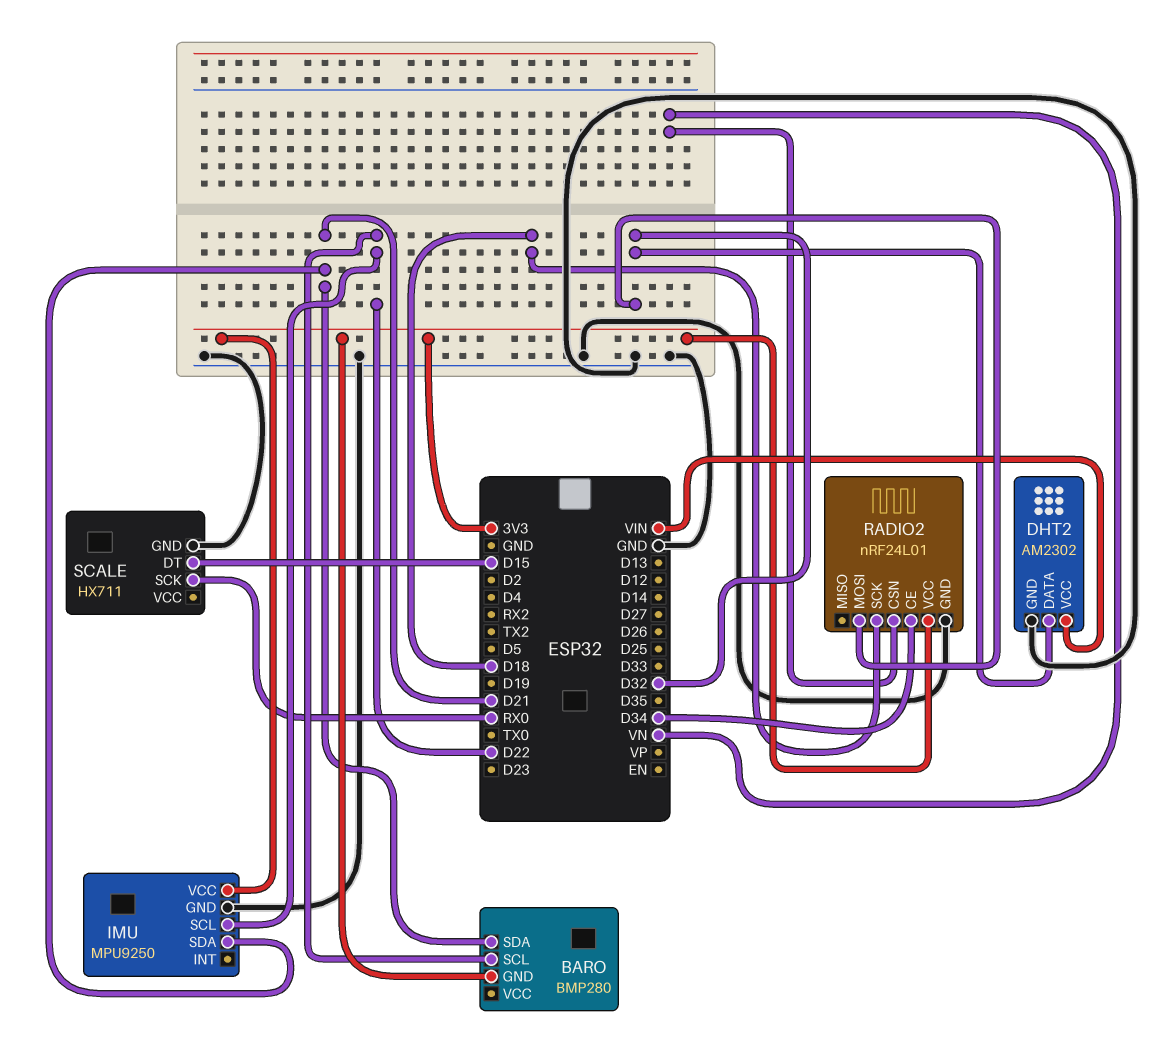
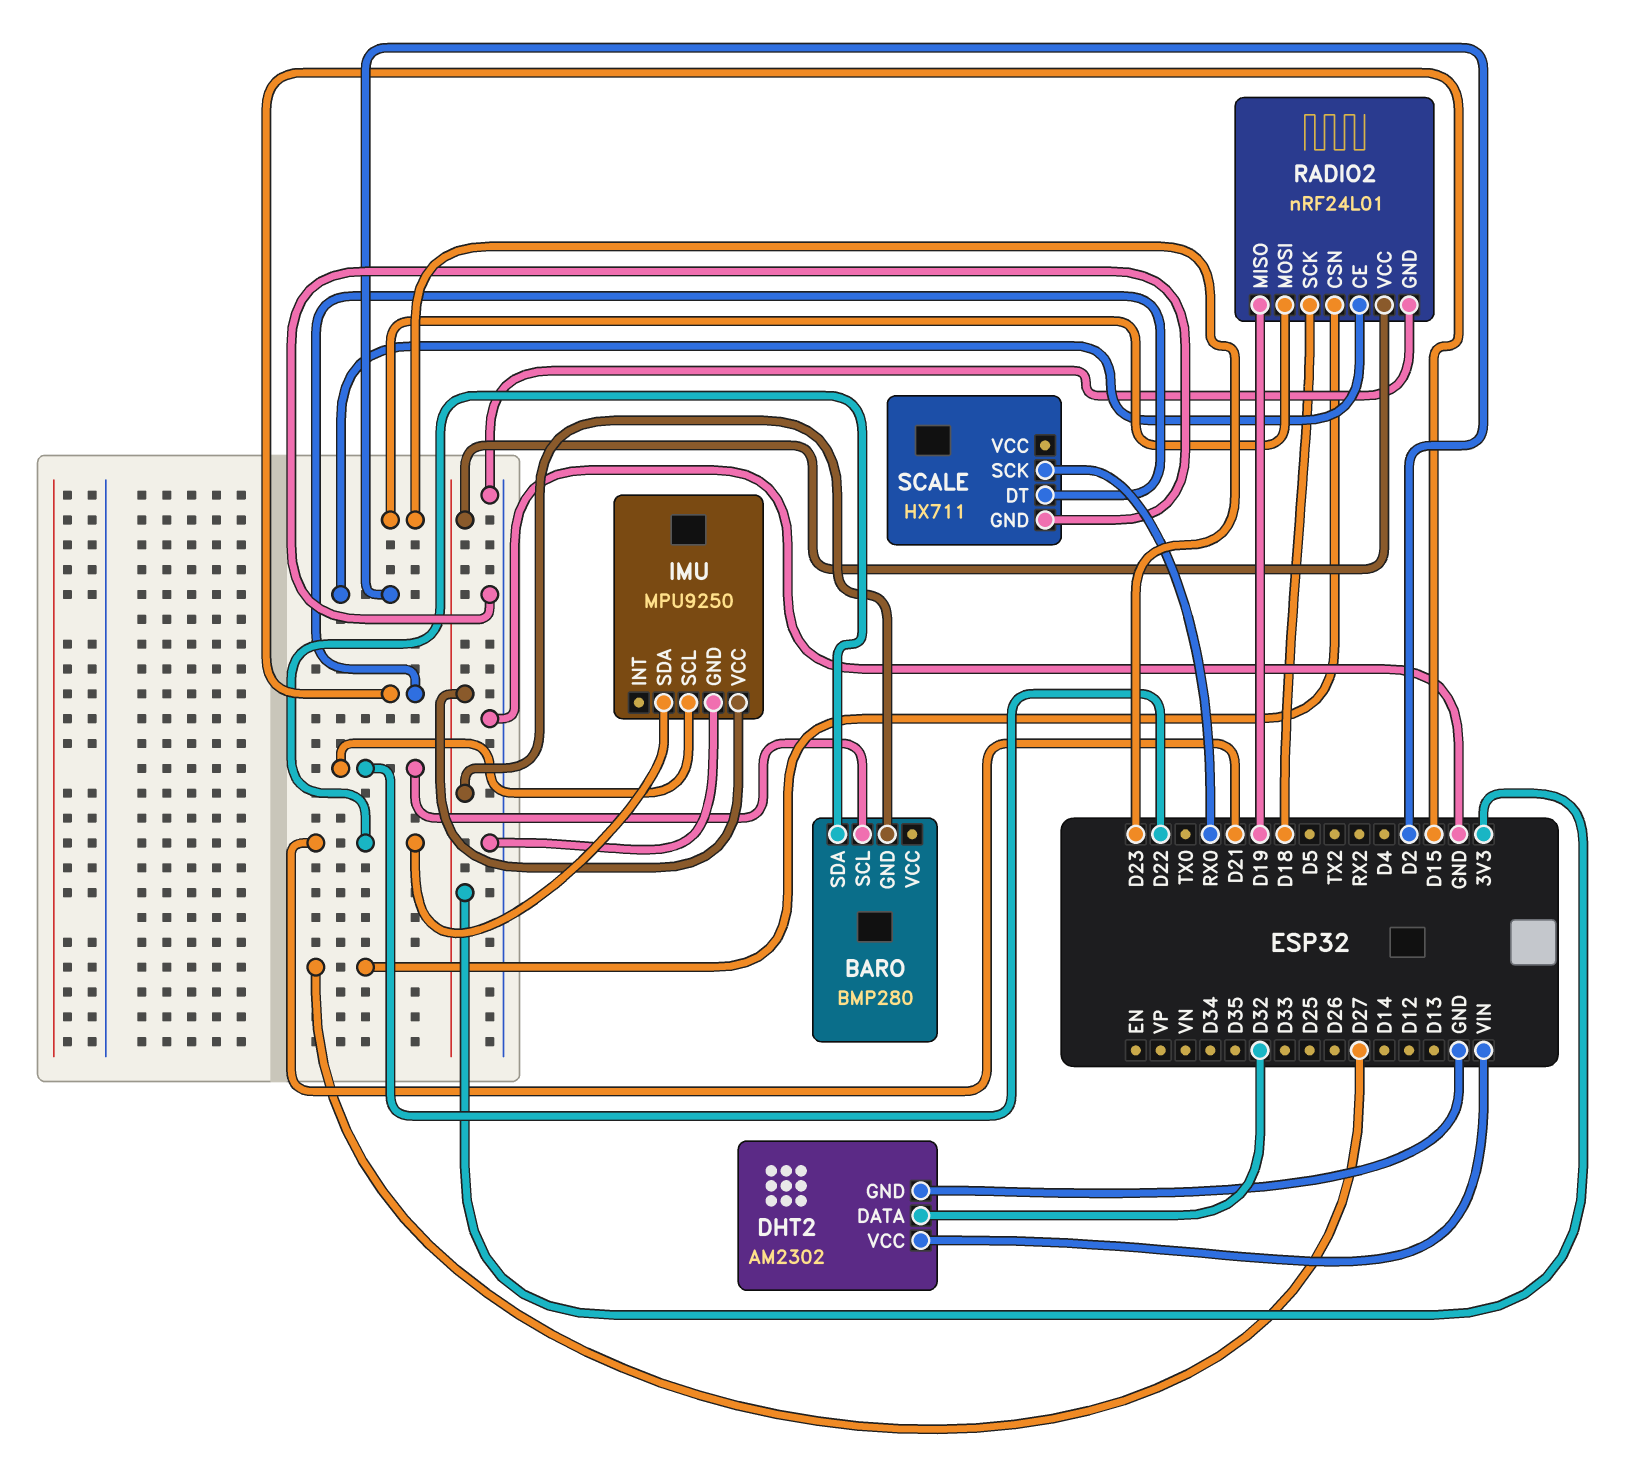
RADIO2 pin CE: D34 -> D2
RADIO2 pin CSN: VN -> D27
RADIO2 pin MISO: none -> D19
RADIO2 pin MOSI: D32 -> D23

